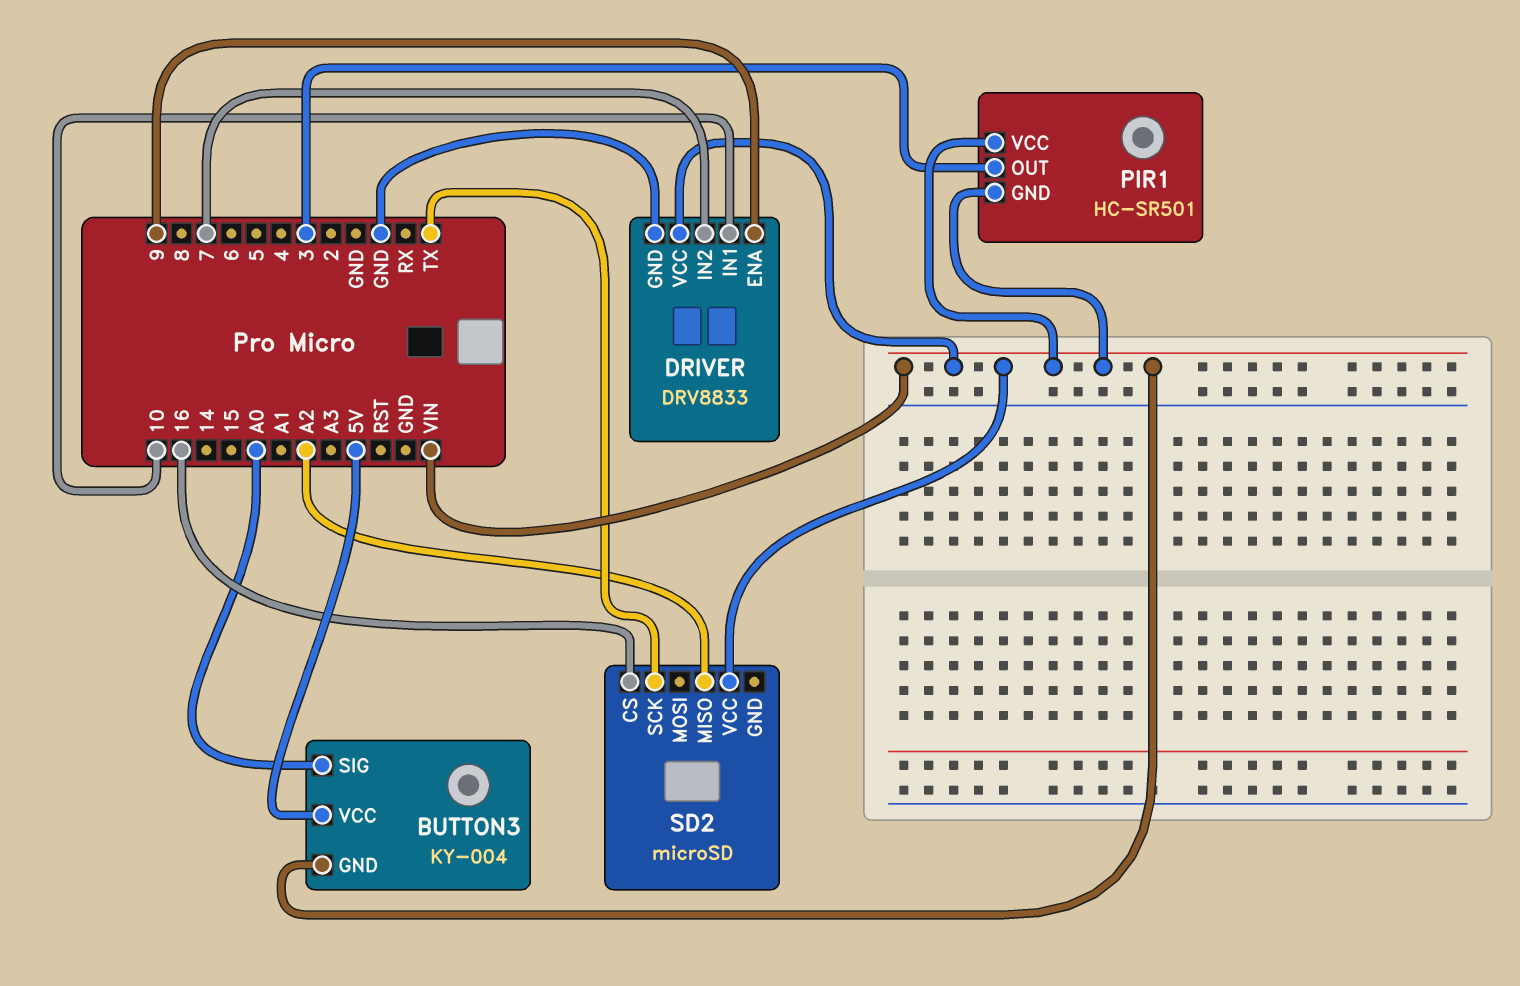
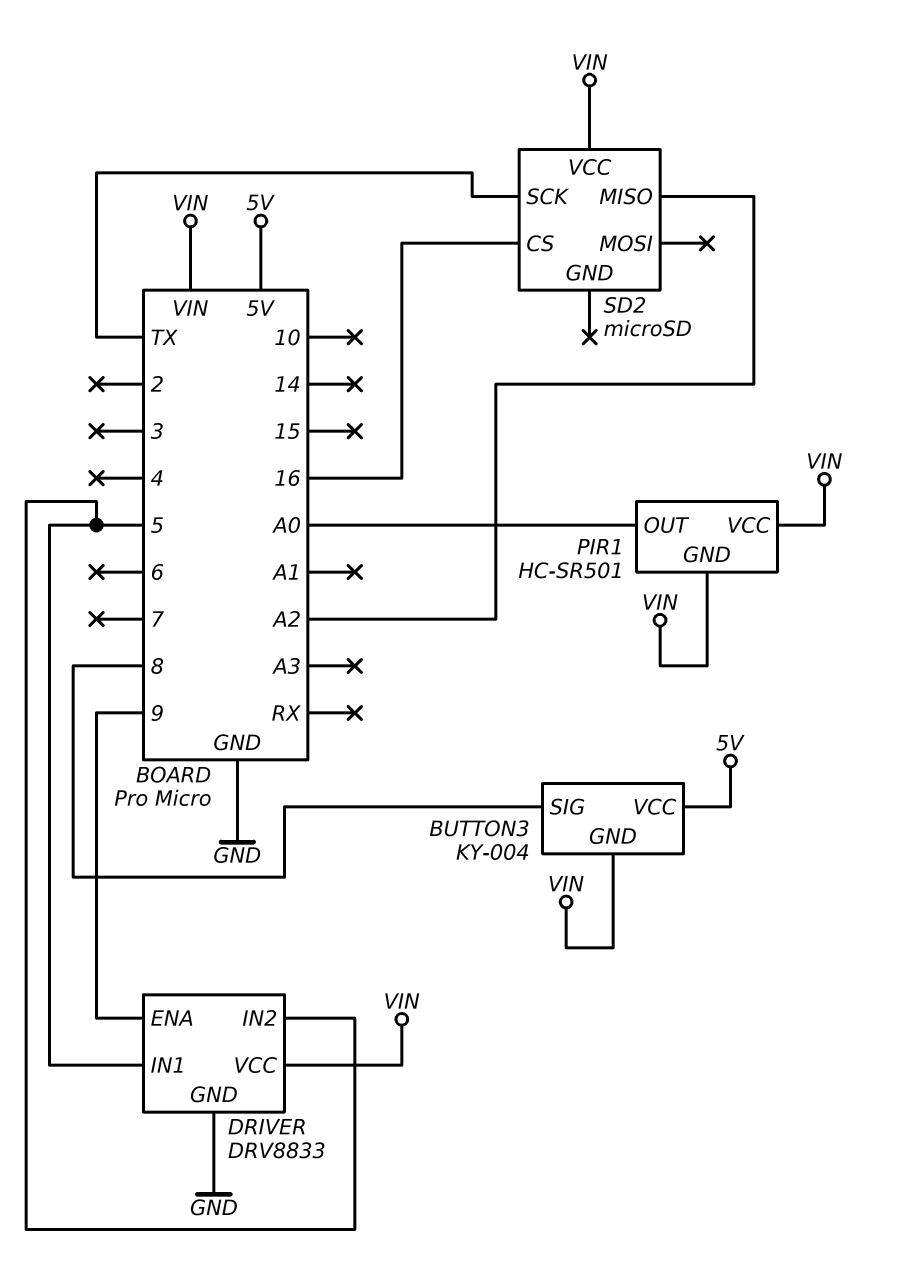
BUTTON3 pin SIG: A0 -> 8
DRIVER pin IN1: 10 -> 5
DRIVER pin IN2: 7 -> 5
PIR1 pin OUT: 3 -> A0

